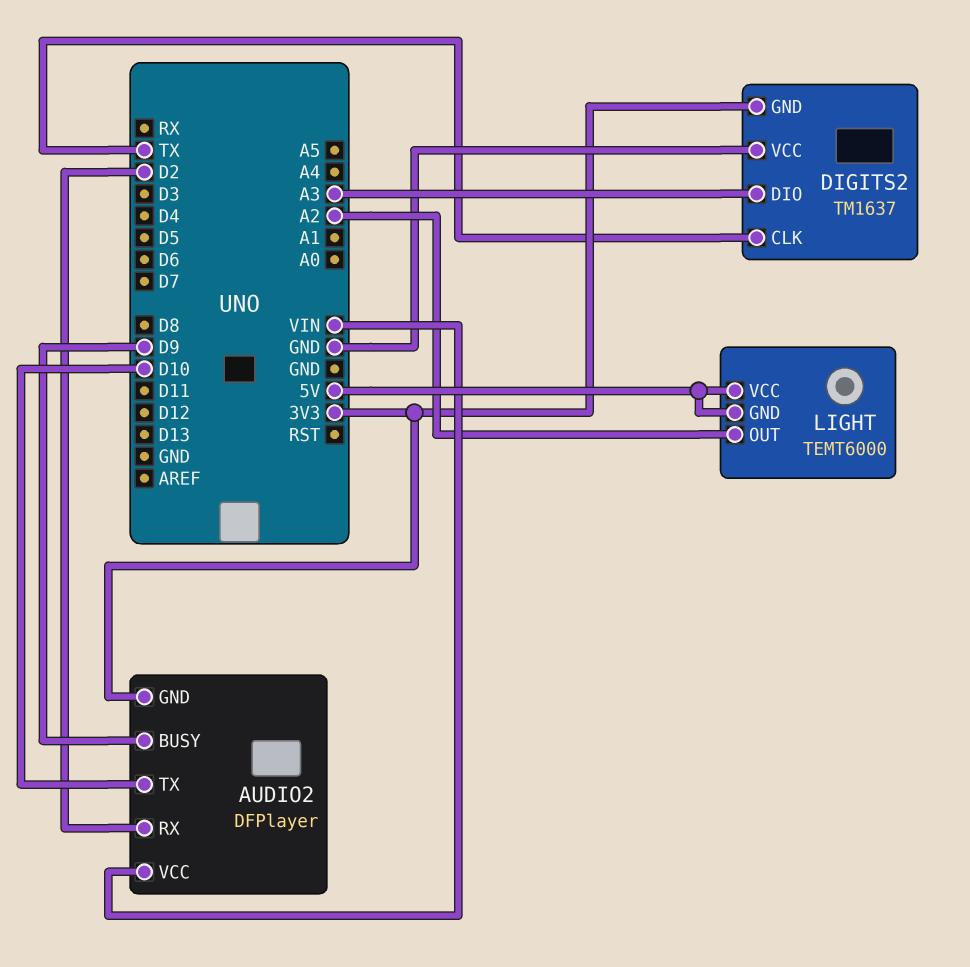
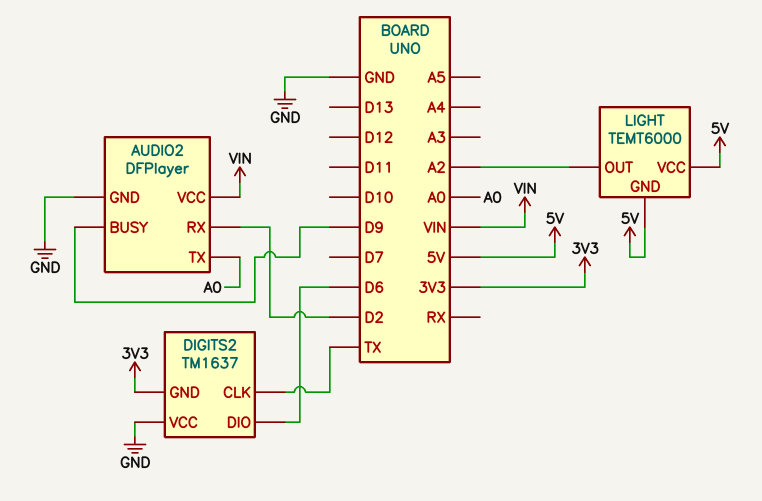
AUDIO2 pin GND: 3V3 -> GND
AUDIO2 pin TX: D10 -> A0
DIGITS2 pin DIO: A3 -> D6

